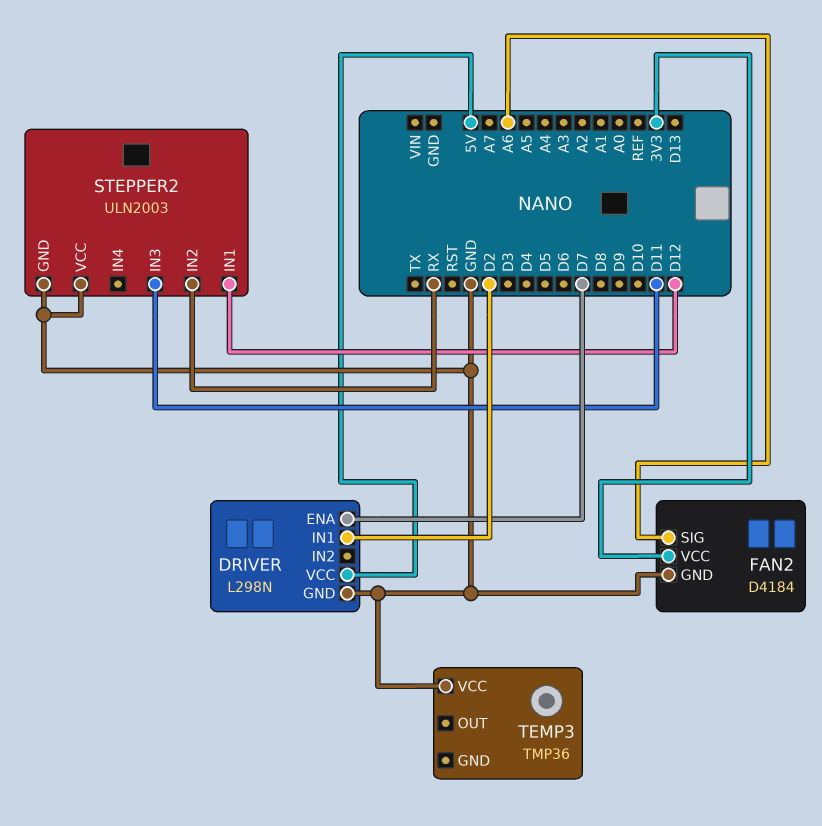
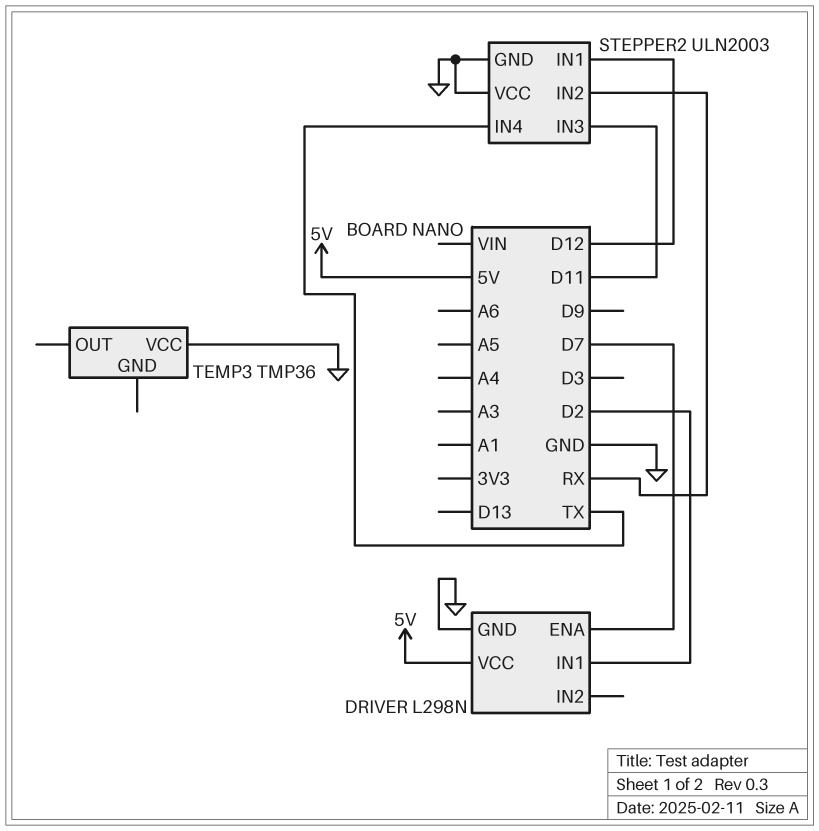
FAN2: D4184 -> none
FAN2 pin GND: GND -> none
FAN2 pin SIG: A6 -> none
FAN2 pin VCC: 3V3 -> none
STEPPER2 pin IN4: none -> TX

